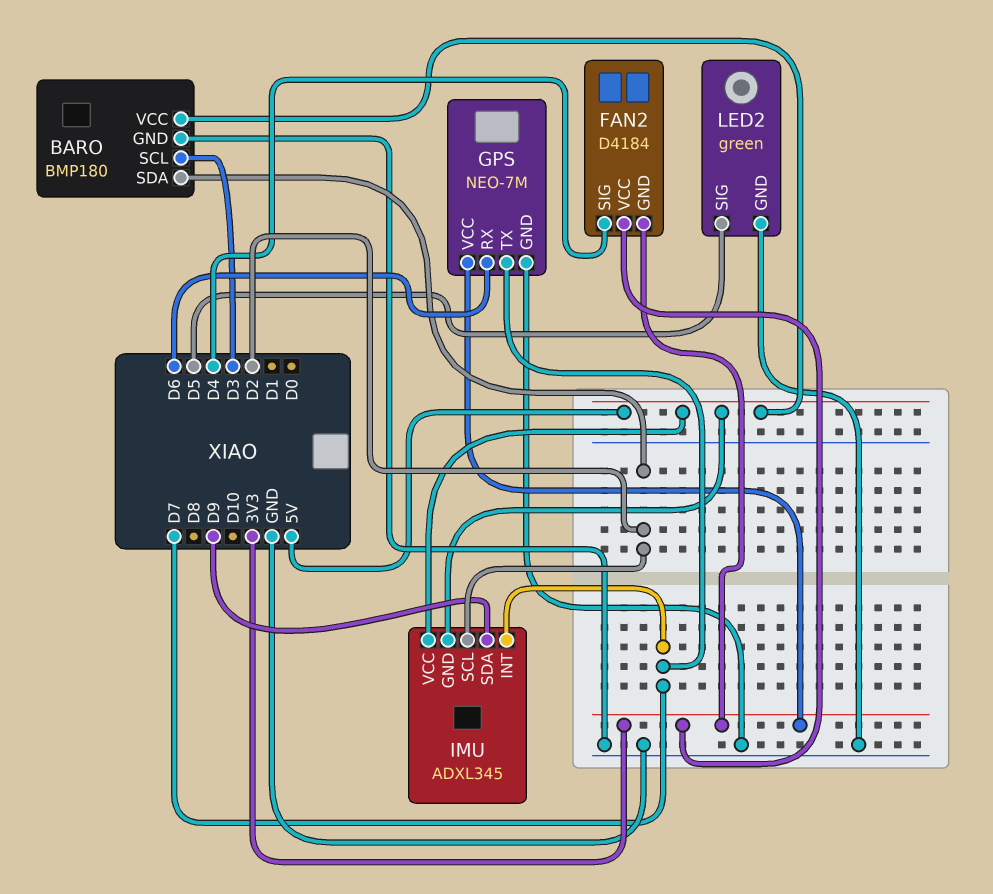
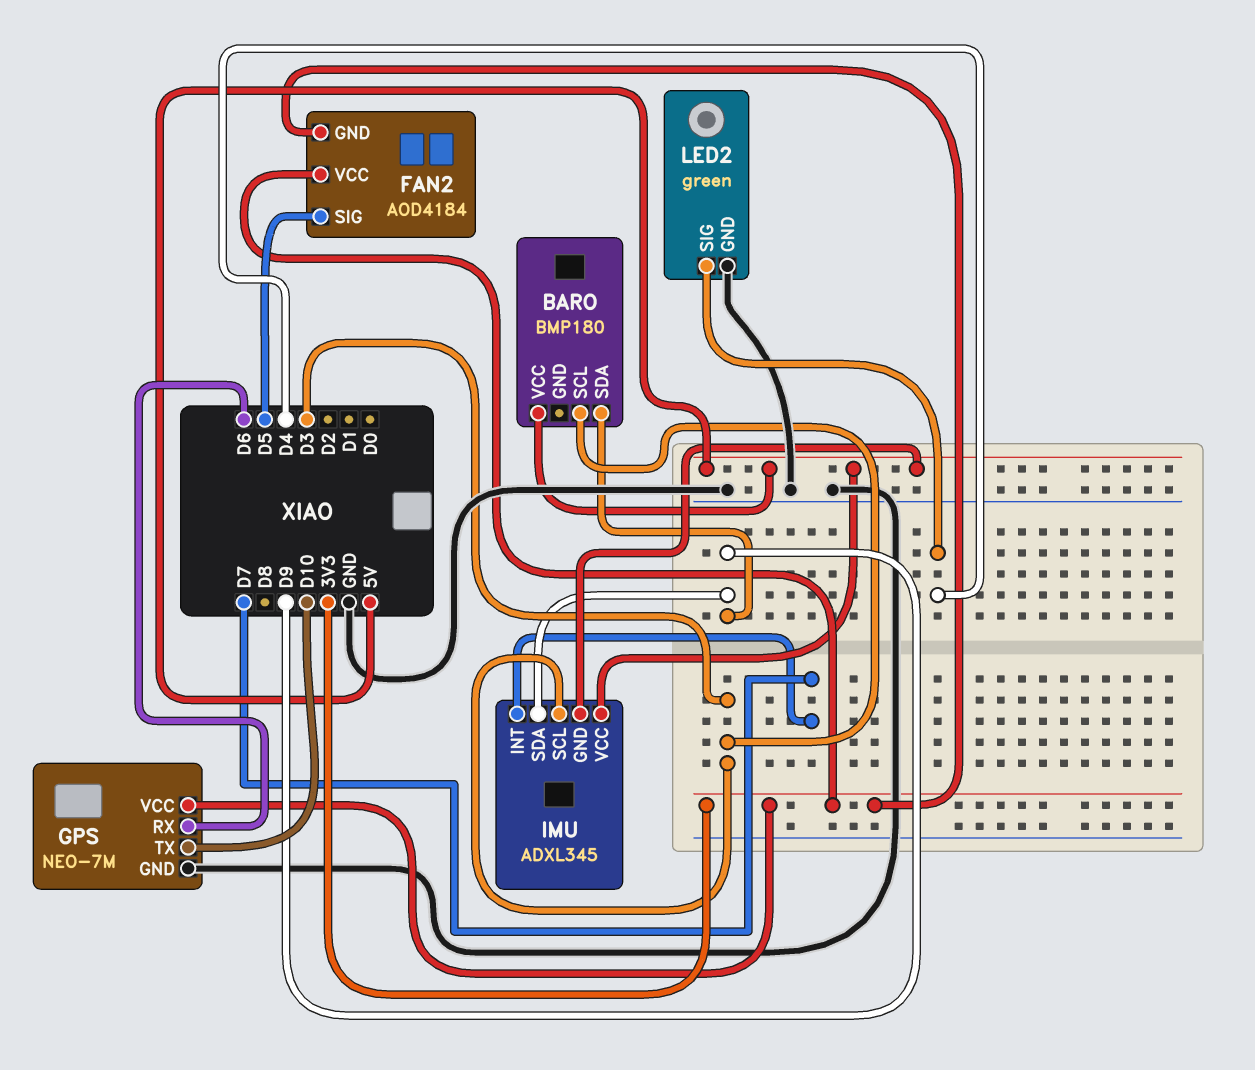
BARO pin GND: GND -> none
BARO pin SDA: D2 -> D9
FAN2: D4184 -> AOD4184
FAN2 pin SIG: D4 -> D5
GPS pin TX: D7 -> D10
IMU pin SCL: D2 -> D3
LED2 pin SIG: D5 -> D4

